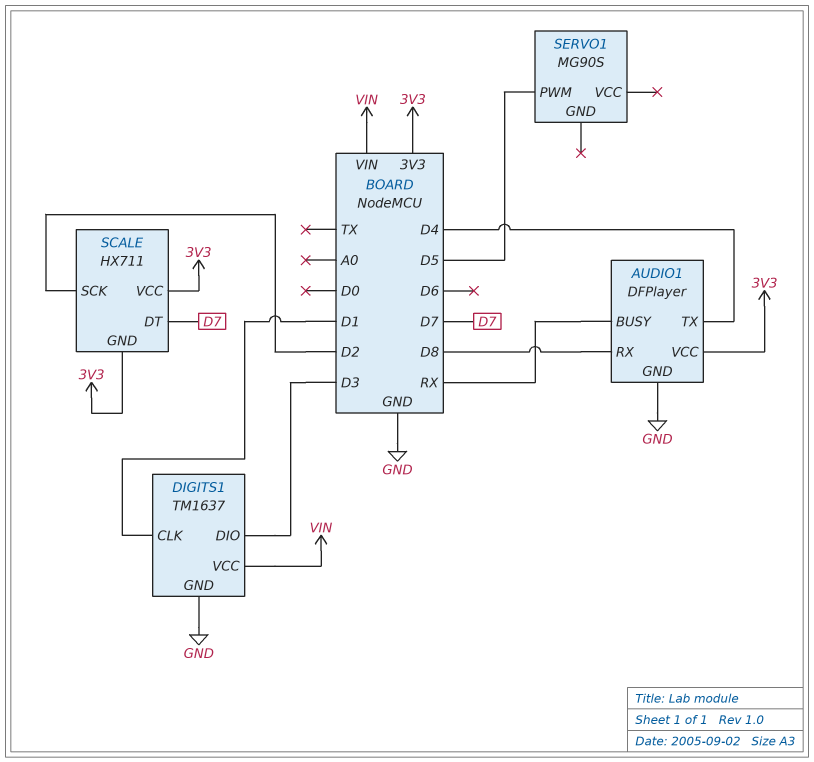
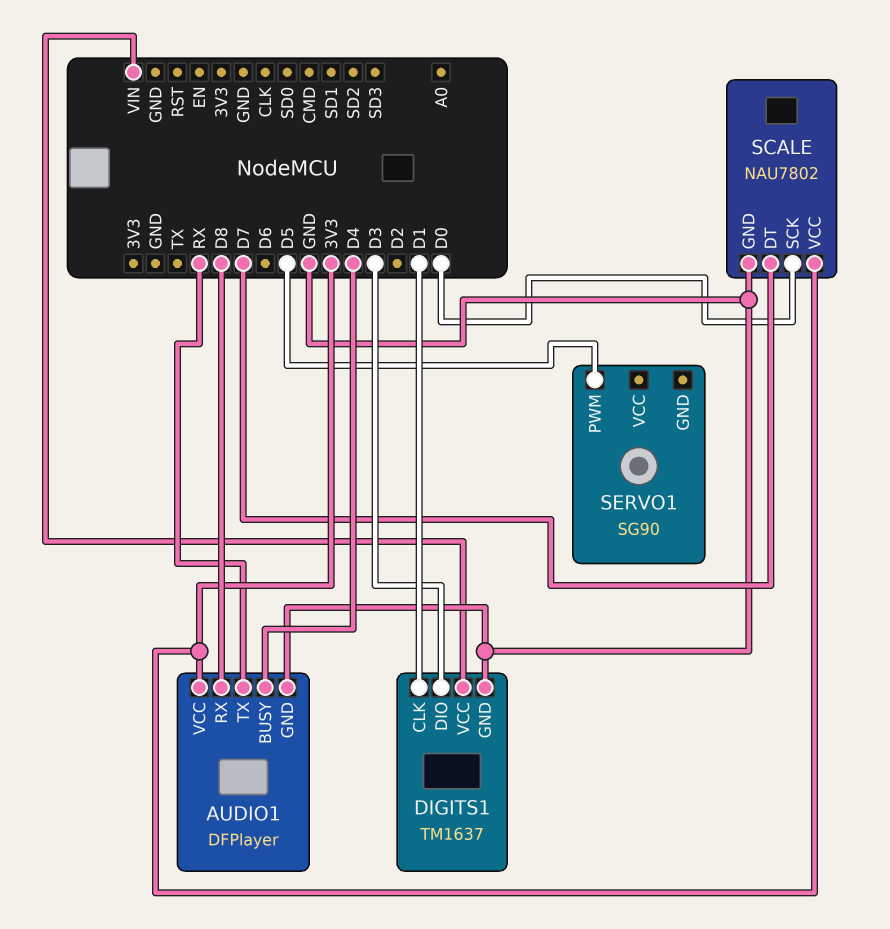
AUDIO1 pin BUSY: RX -> D4
AUDIO1 pin TX: D4 -> RX
SCALE: HX711 -> NAU7802
SCALE pin GND: 3V3 -> GND
SCALE pin SCK: D2 -> D0
SERVO1: MG90S -> SG90

